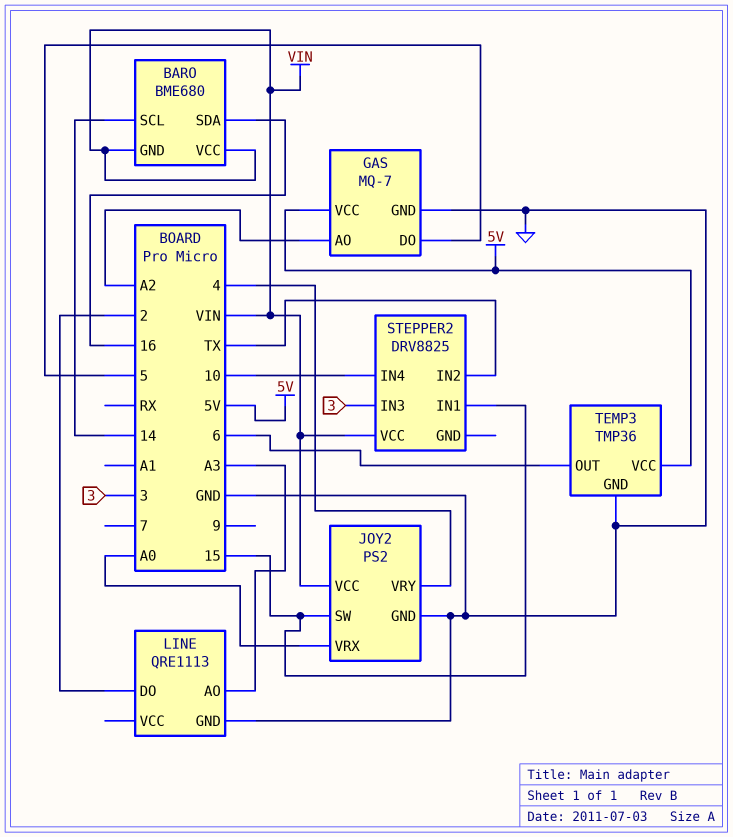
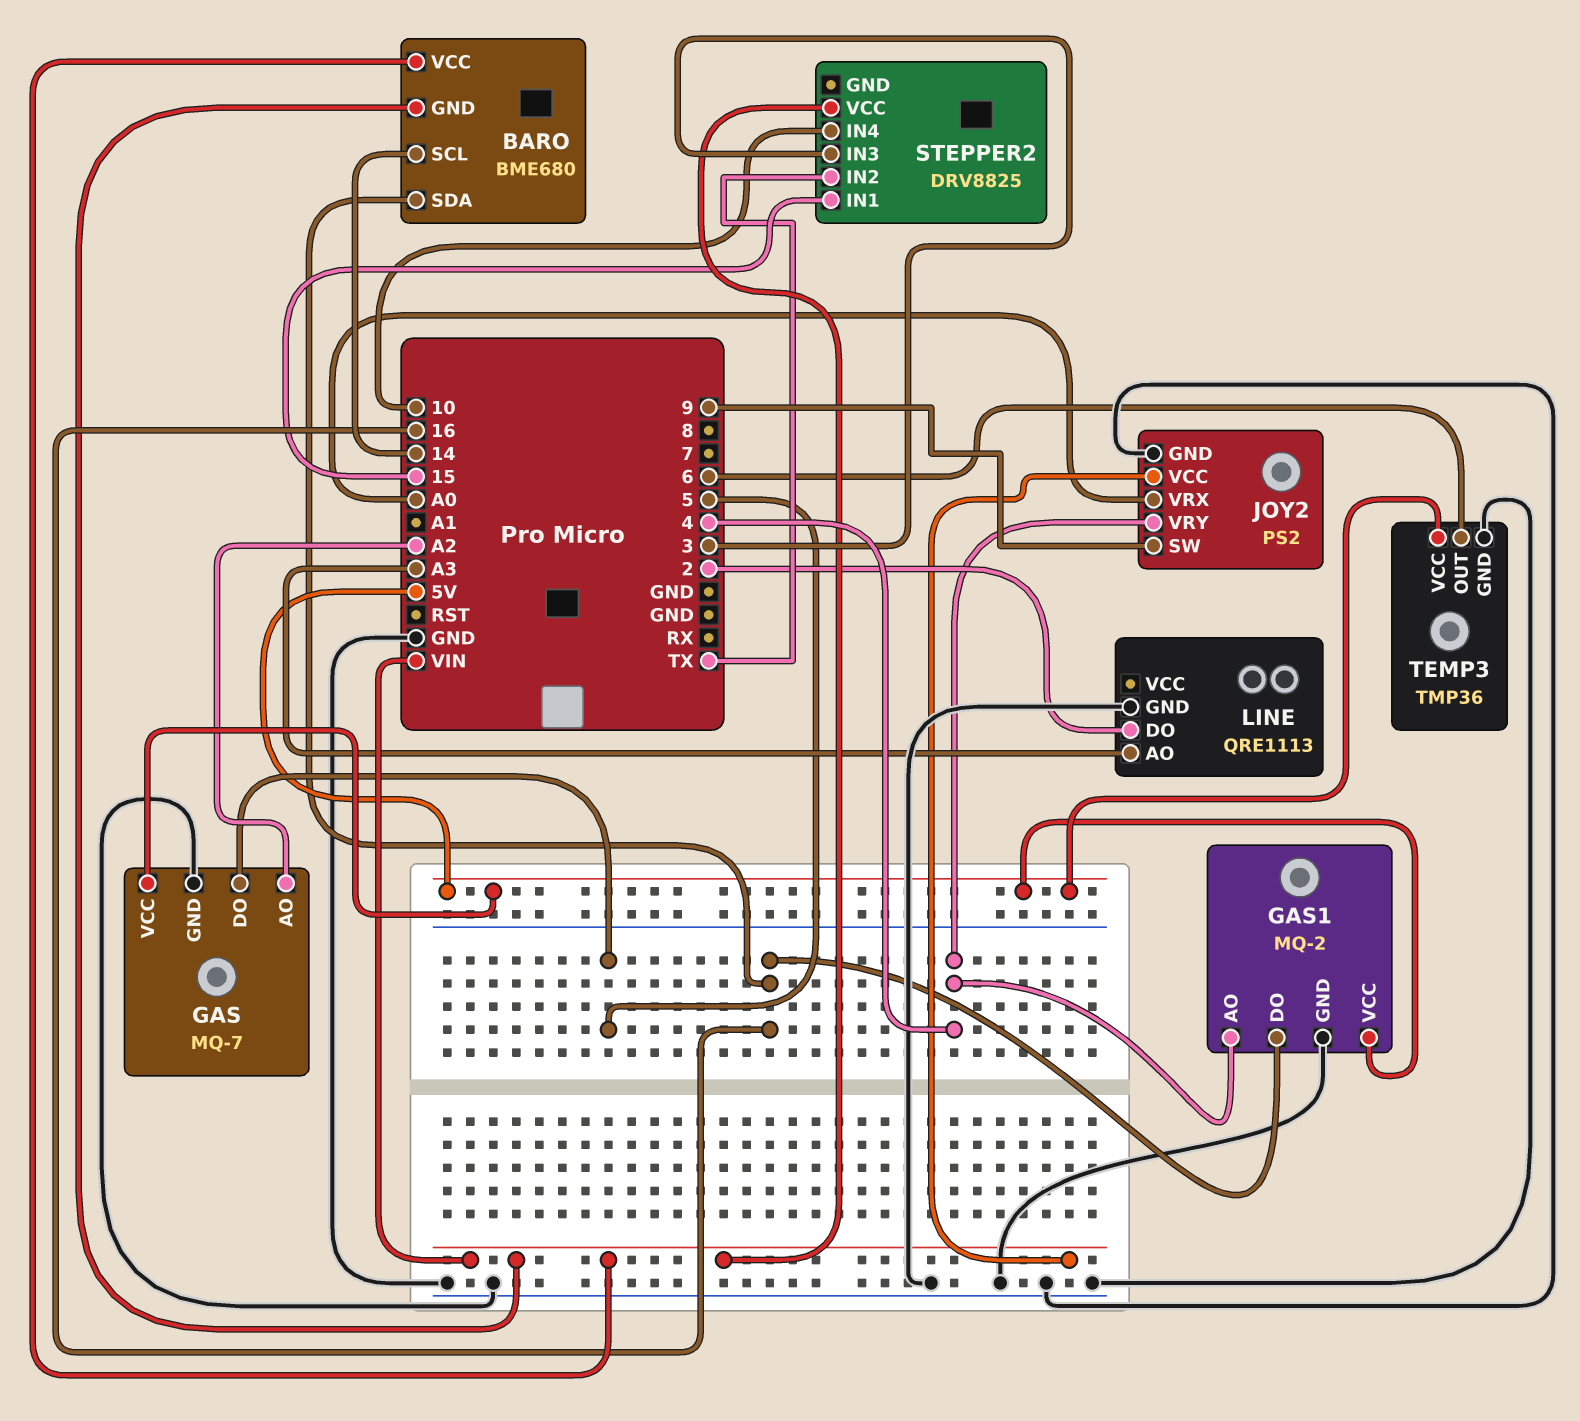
GAS1: none -> MQ-2
GAS1 pin AO: none -> 4
GAS1 pin DO: none -> 16
GAS1 pin GND: none -> GND
GAS1 pin VCC: none -> 5V
JOY2 pin SW: 15 -> 9

